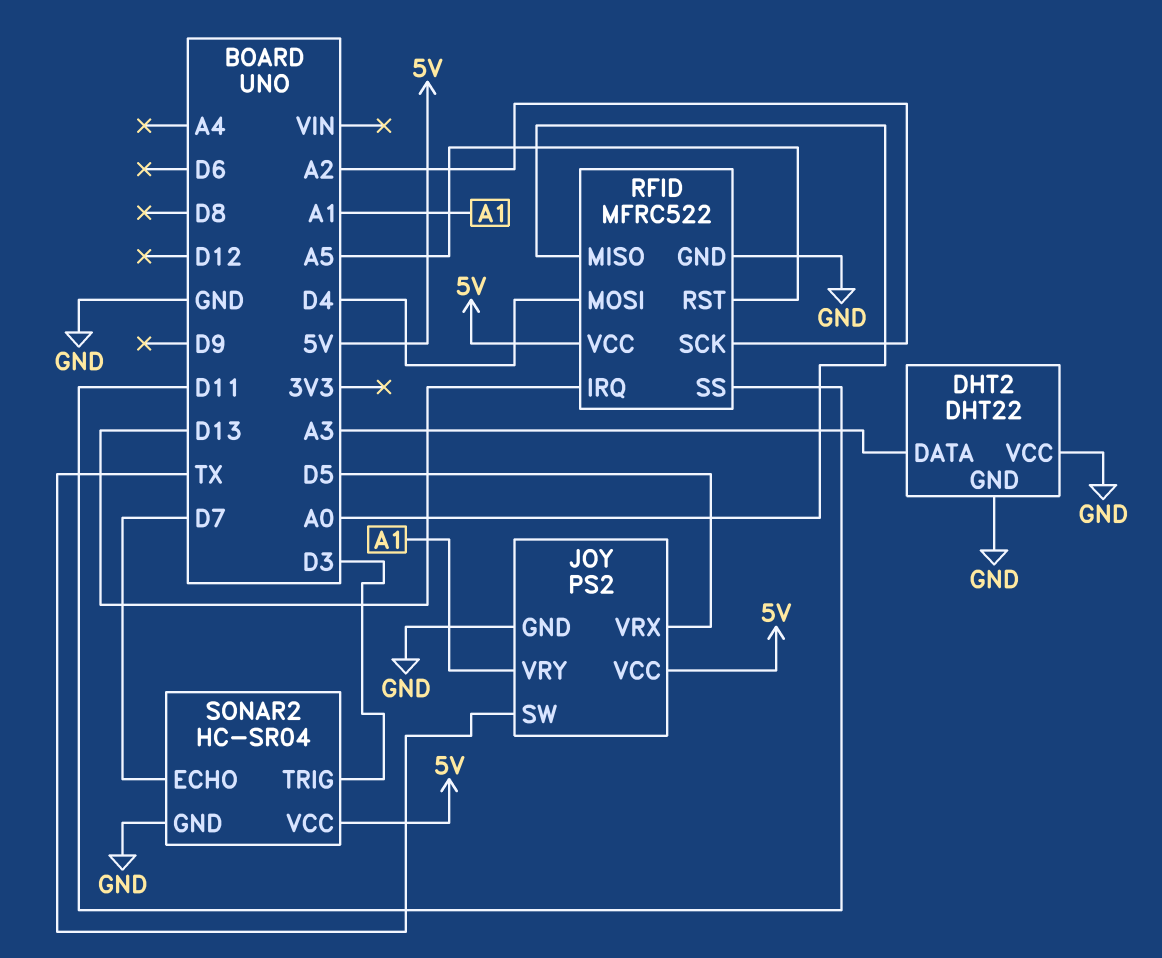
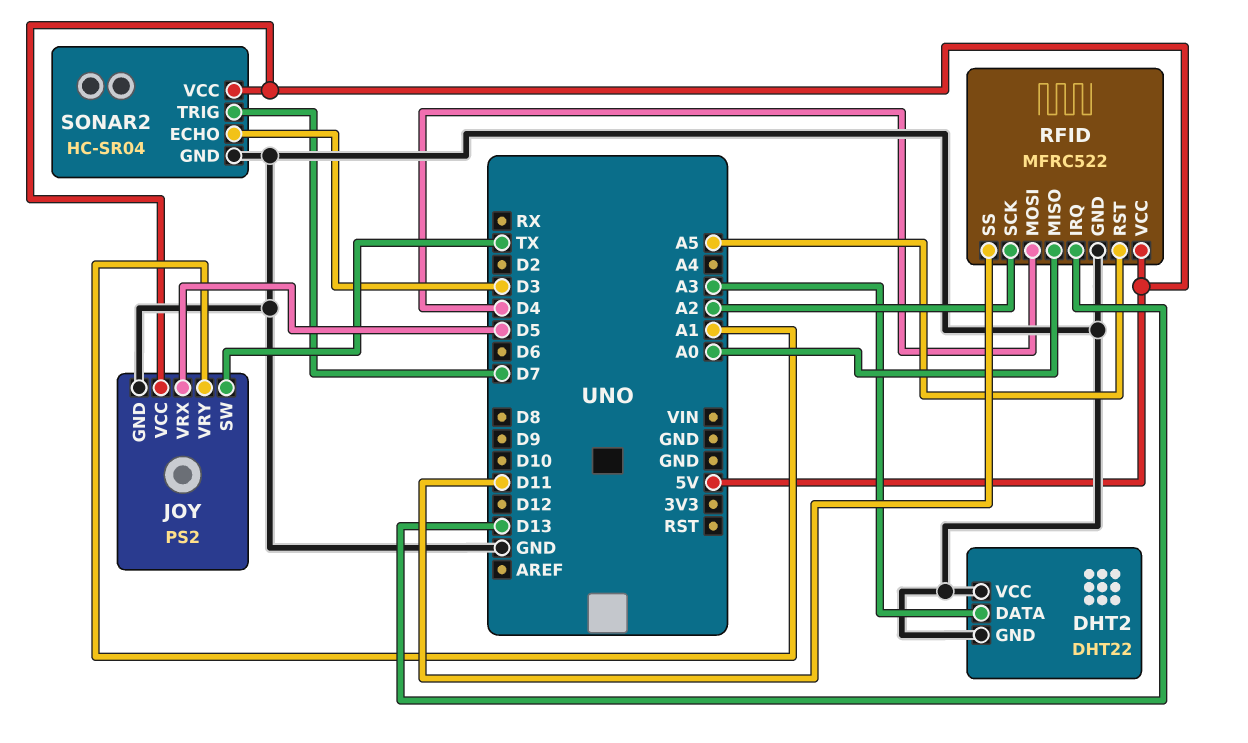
SONAR2 pin ECHO: D7 -> D3
SONAR2 pin TRIG: D3 -> D7

